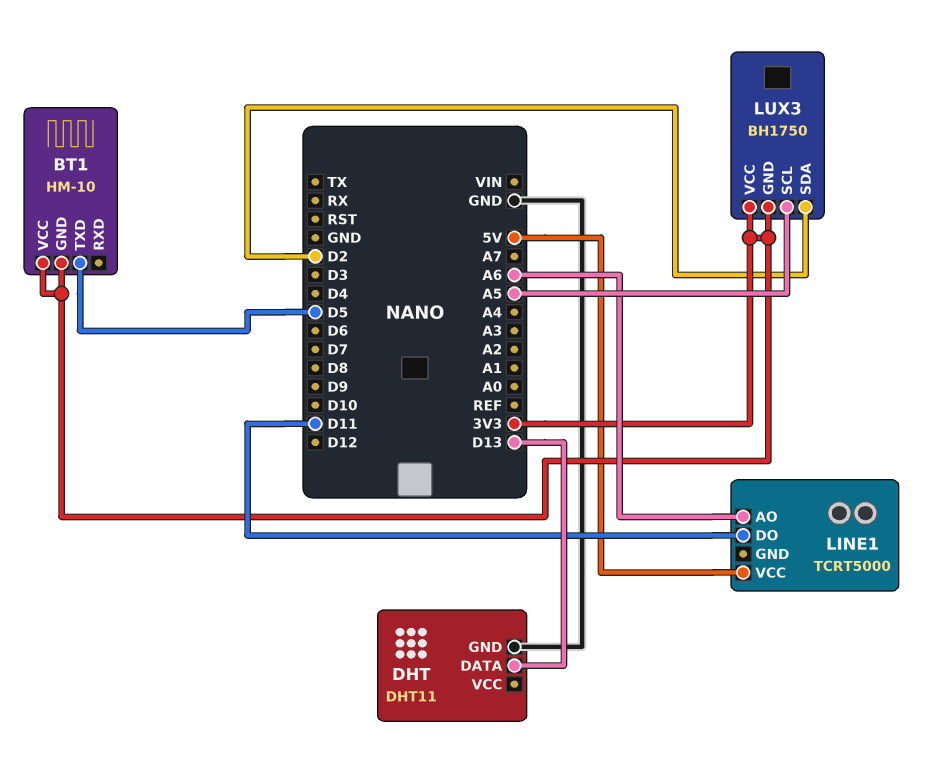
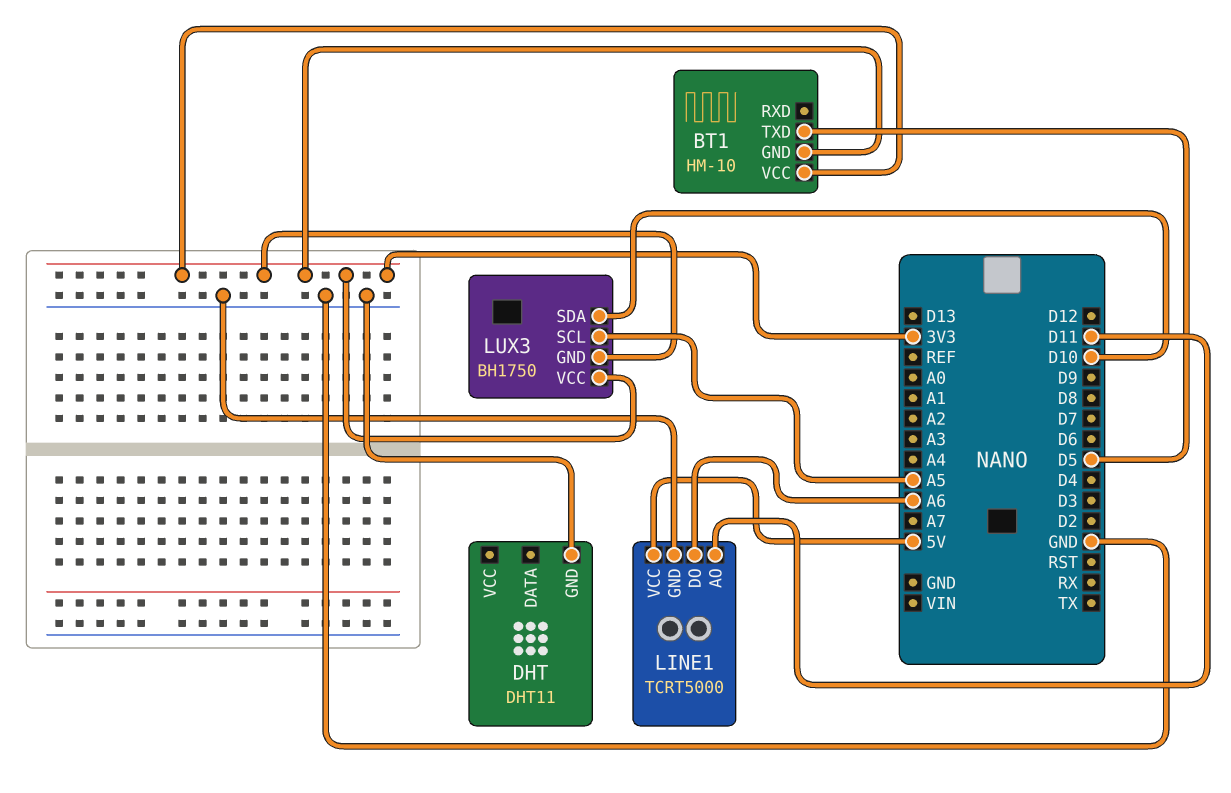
DHT pin DATA: D13 -> none
LINE1 pin AO: A6 -> D11
LINE1 pin DO: D11 -> A6
LINE1 pin GND: none -> GND
LUX3 pin SDA: D2 -> D10

